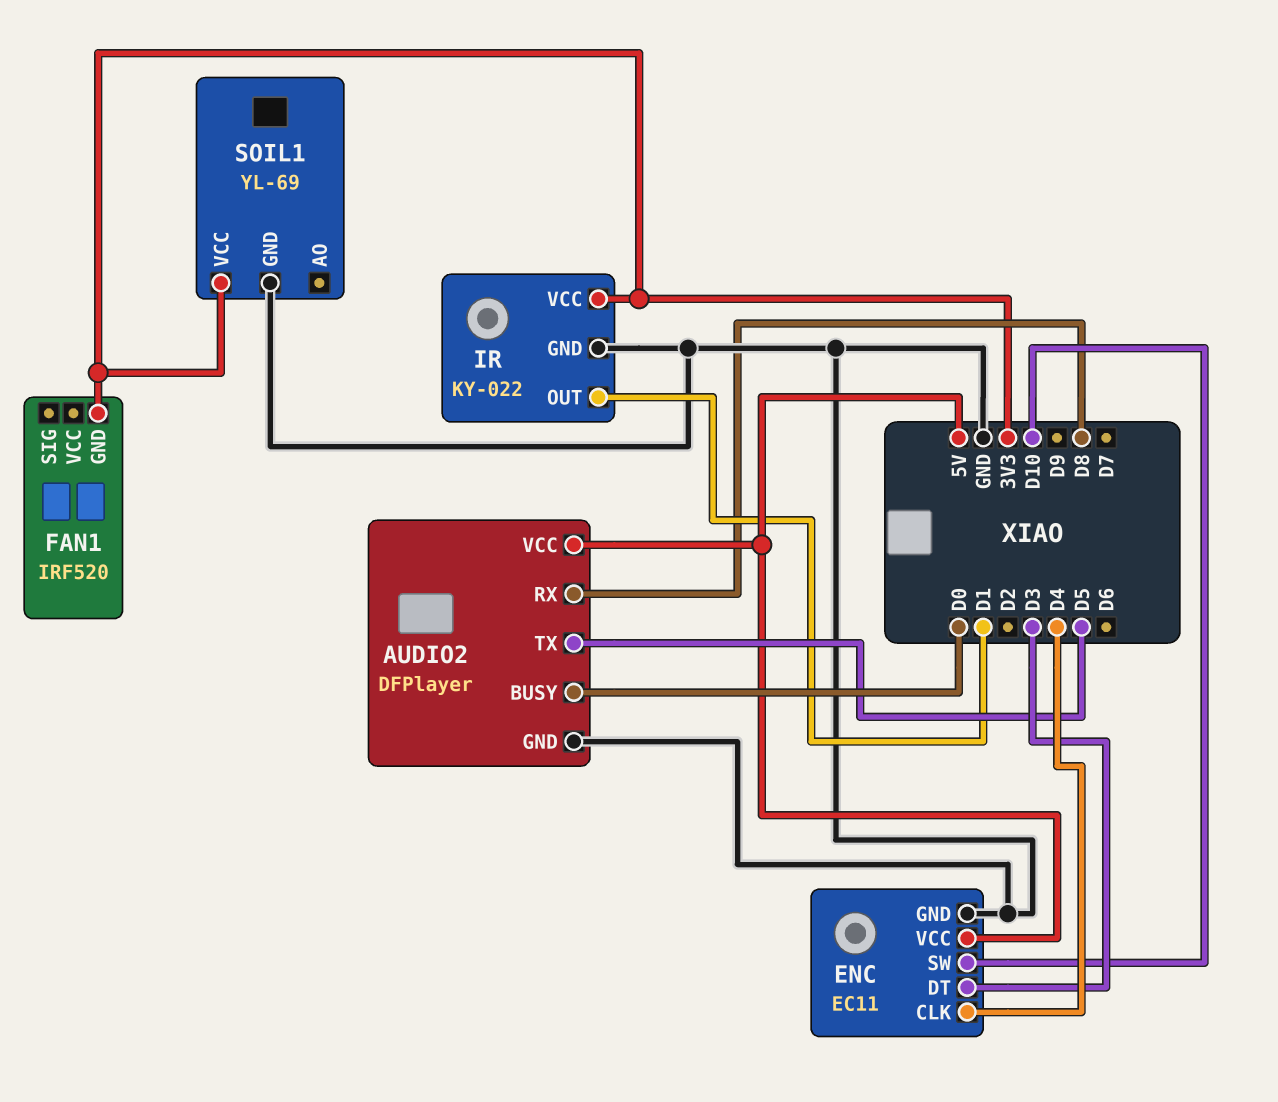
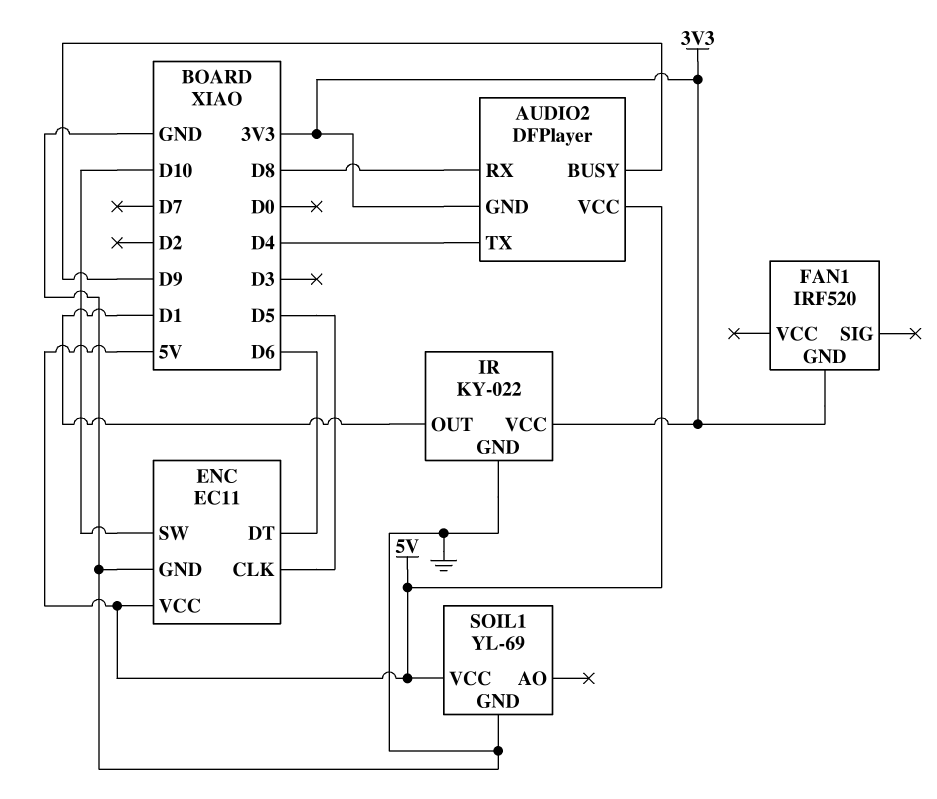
AUDIO2 pin BUSY: D0 -> D9
AUDIO2 pin GND: GND -> 3V3
AUDIO2 pin TX: D5 -> D4
ENC pin CLK: D4 -> D5
ENC pin DT: D3 -> D6
SOIL1 pin VCC: 3V3 -> 5V

